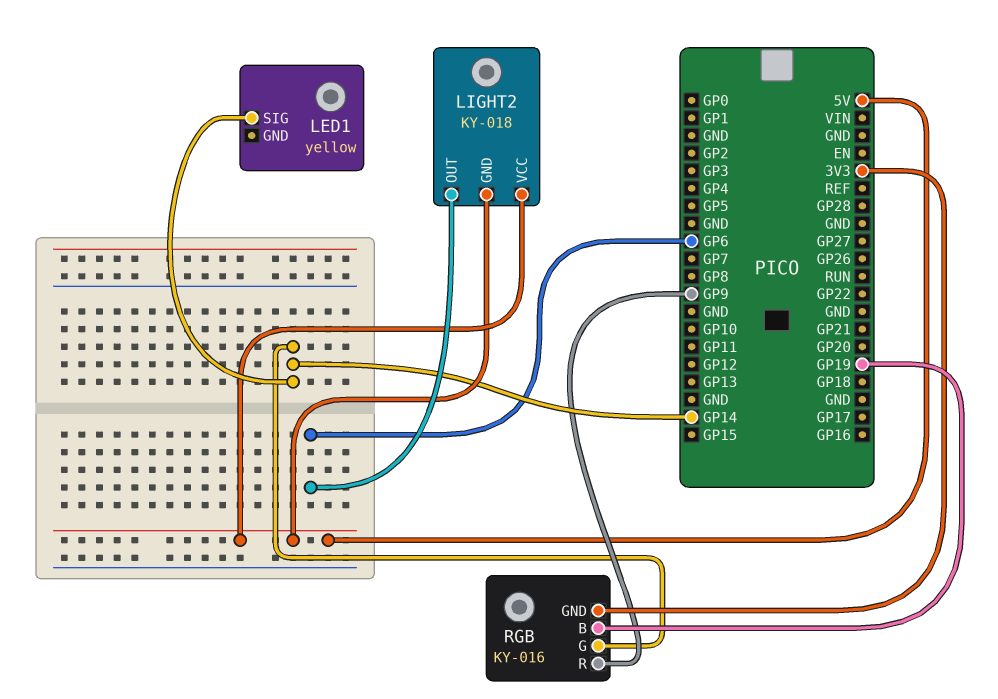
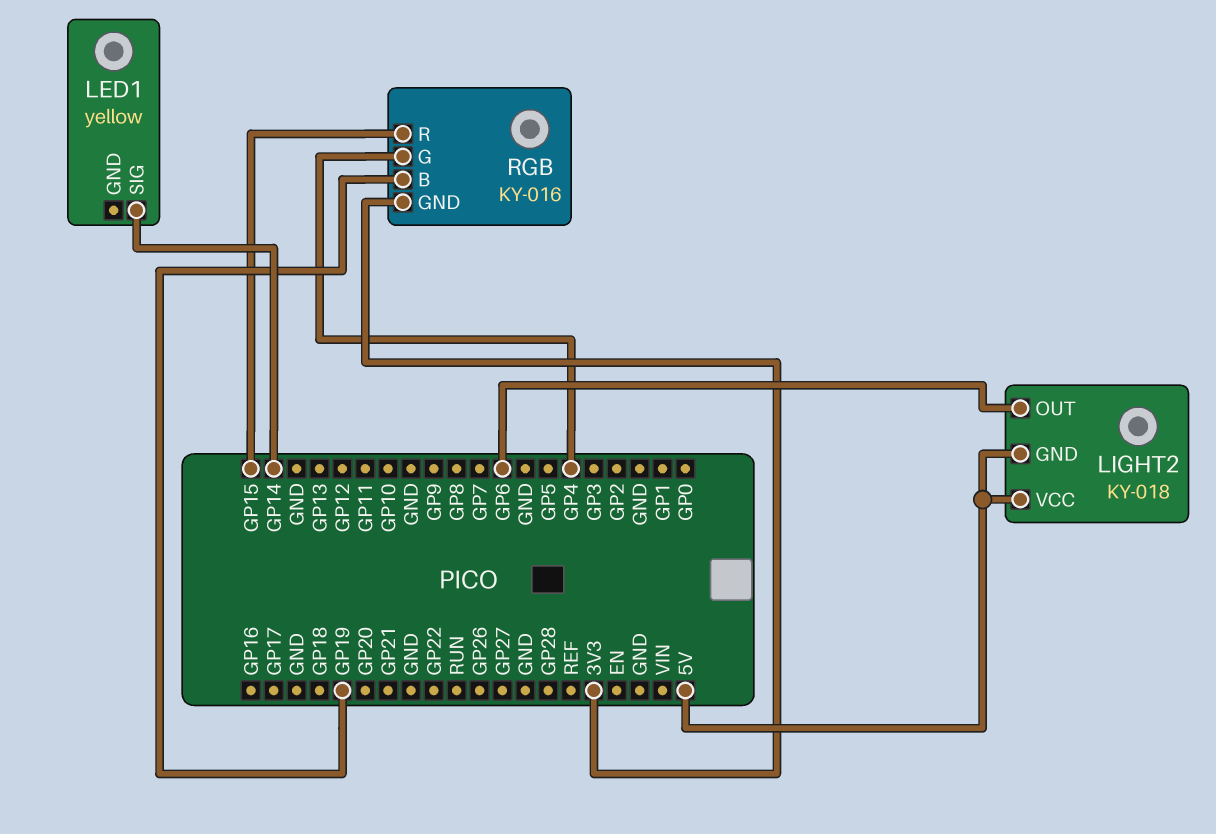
RGB pin G: GP14 -> GP4
RGB pin R: GP9 -> GP15

